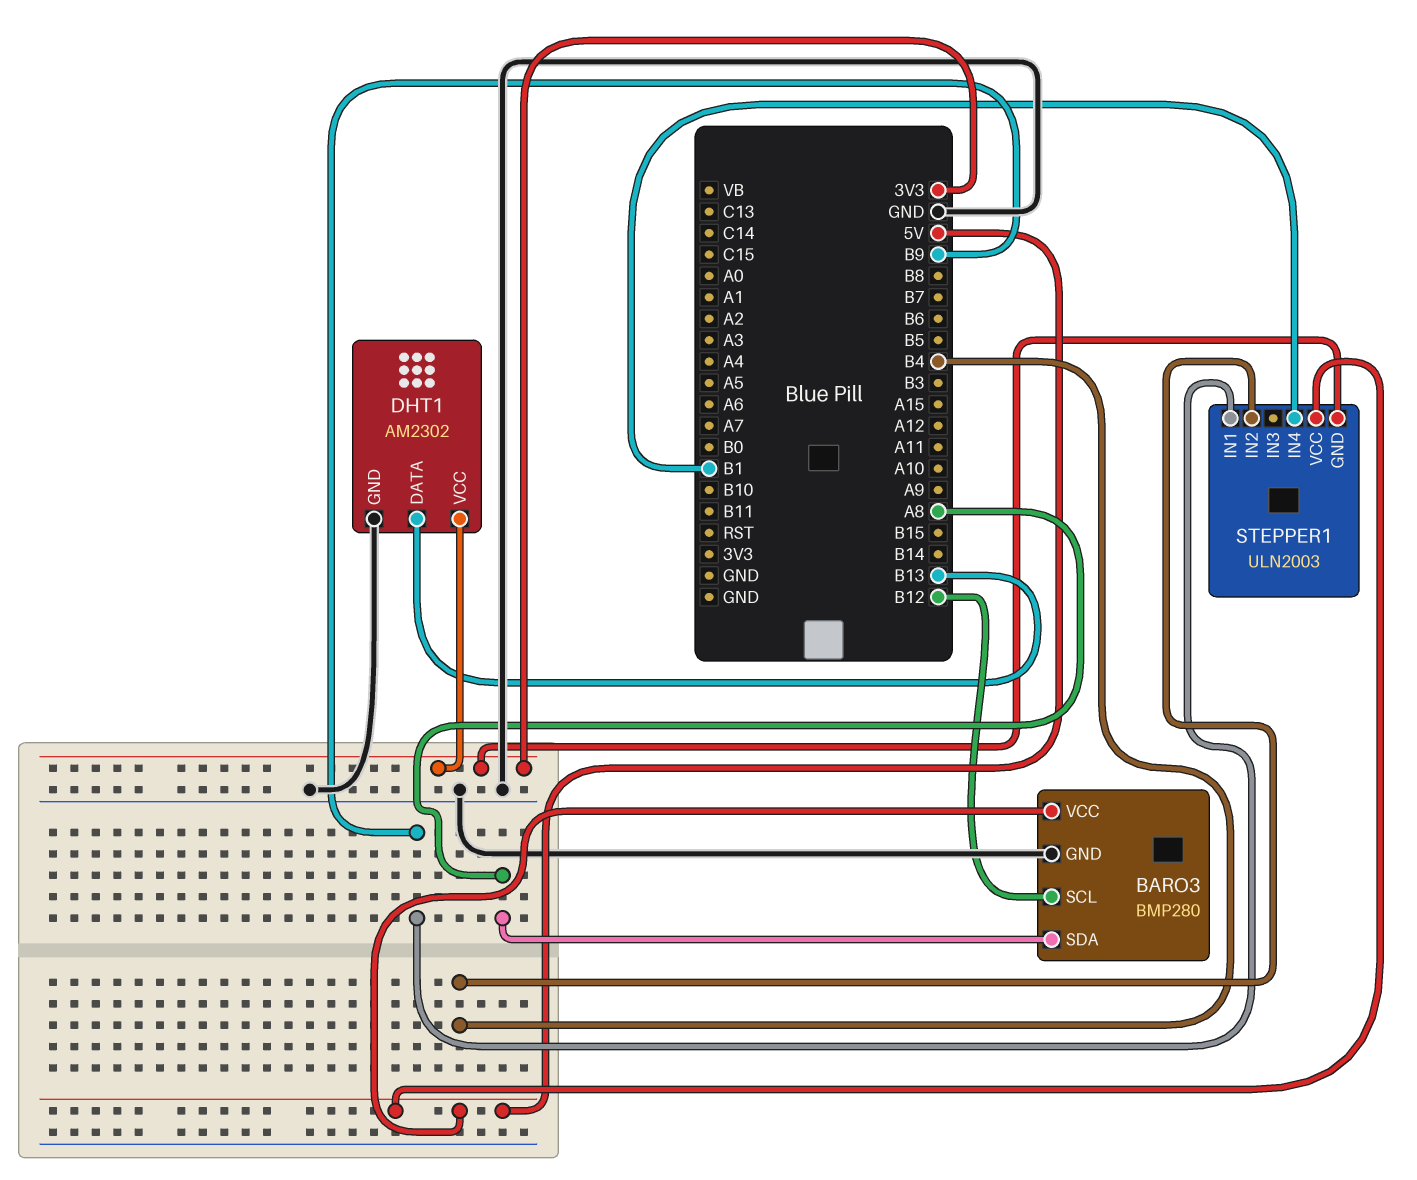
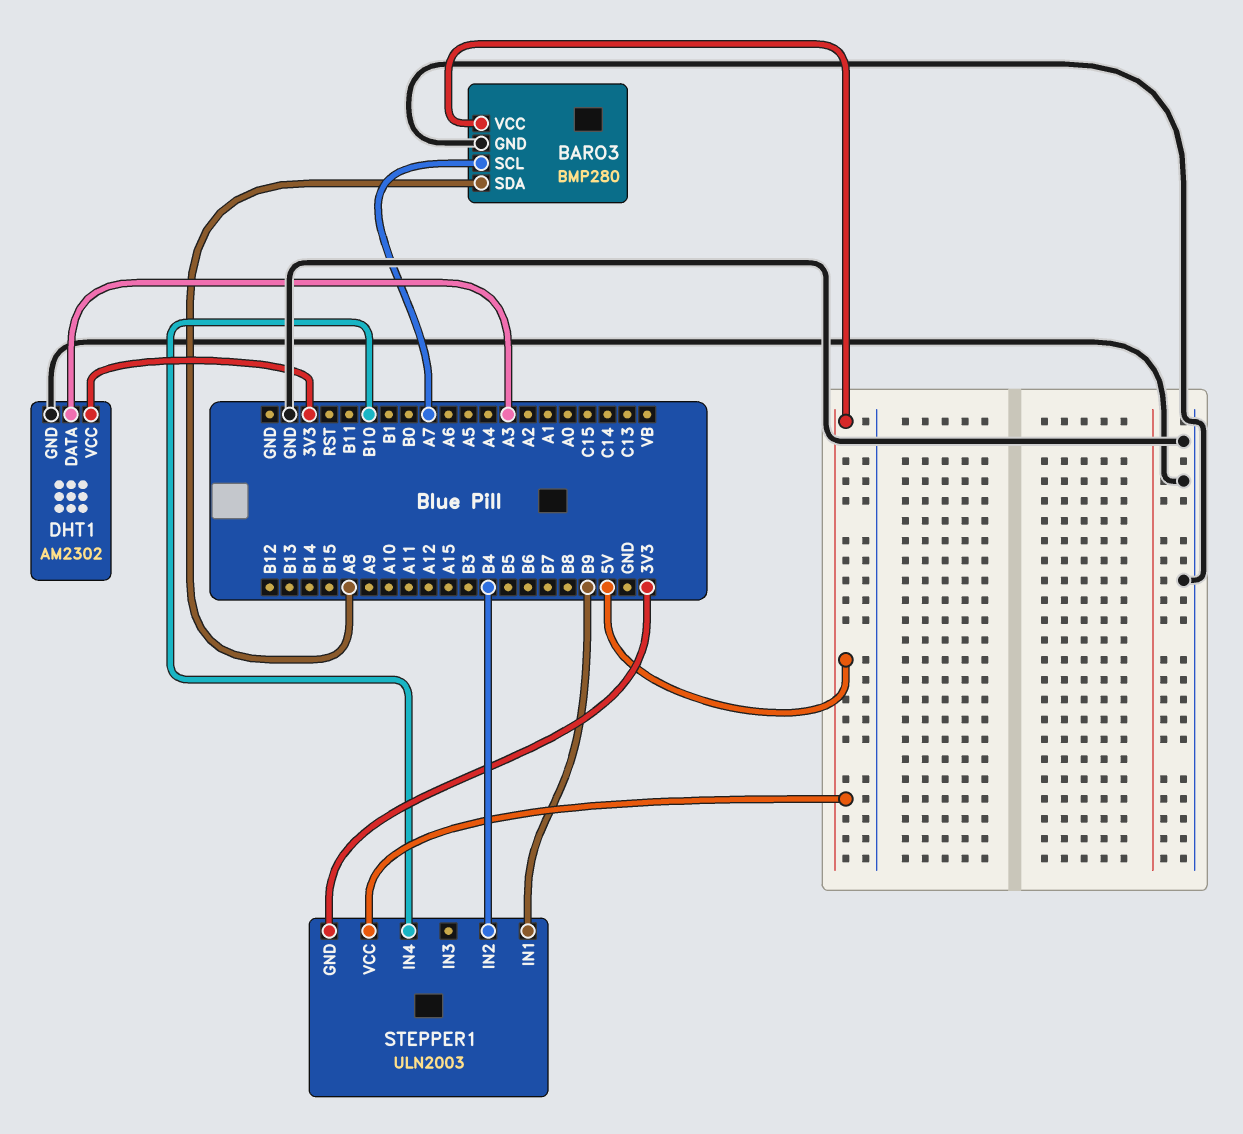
BARO3 pin SCL: B12 -> A7
DHT1 pin DATA: B13 -> A3
STEPPER1 pin IN4: B1 -> B10

